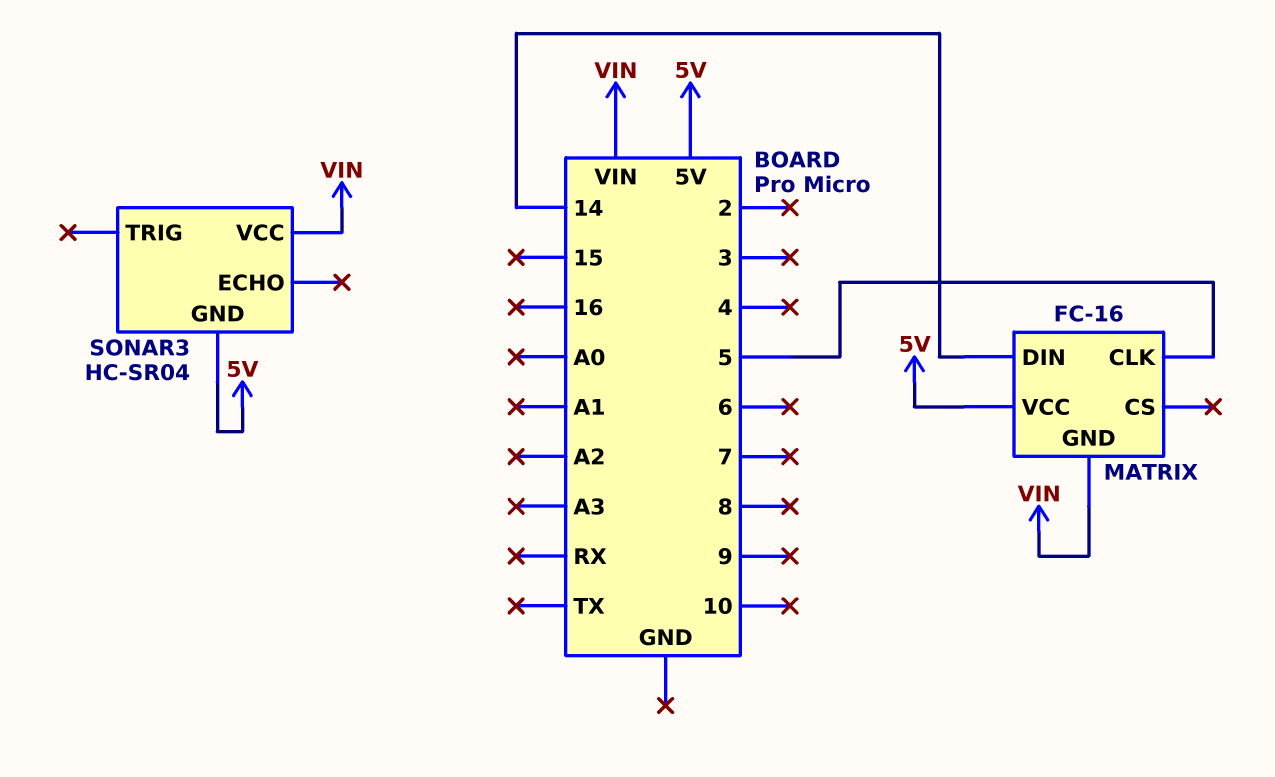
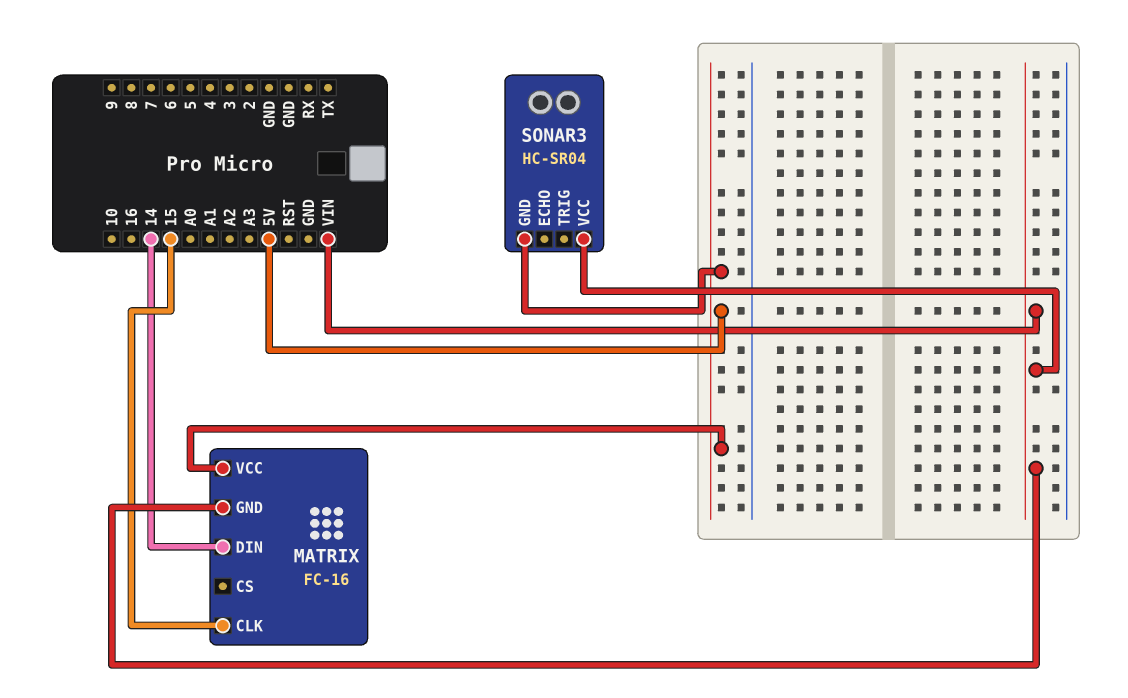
MATRIX pin CLK: 5 -> 15

